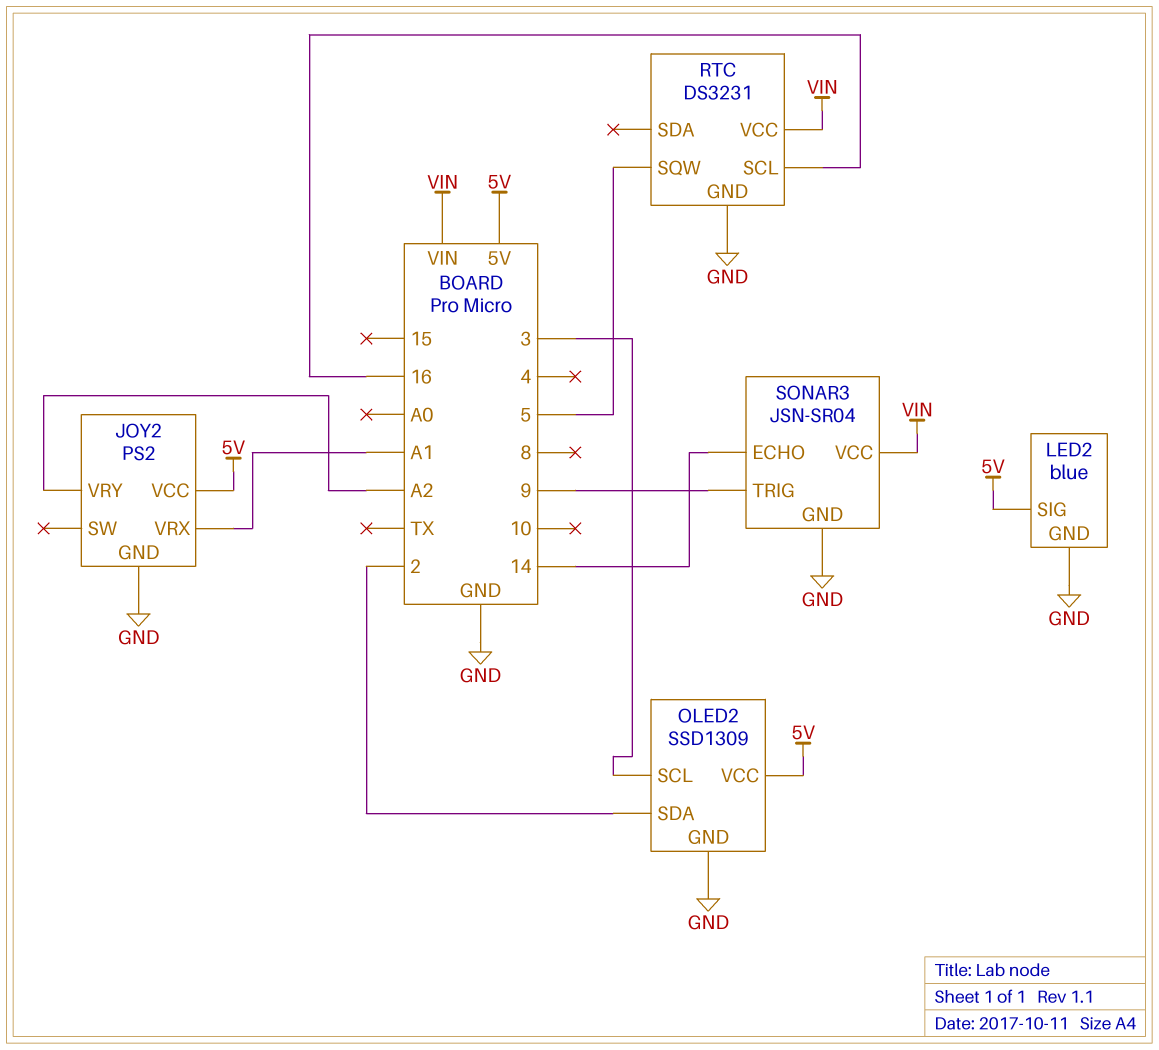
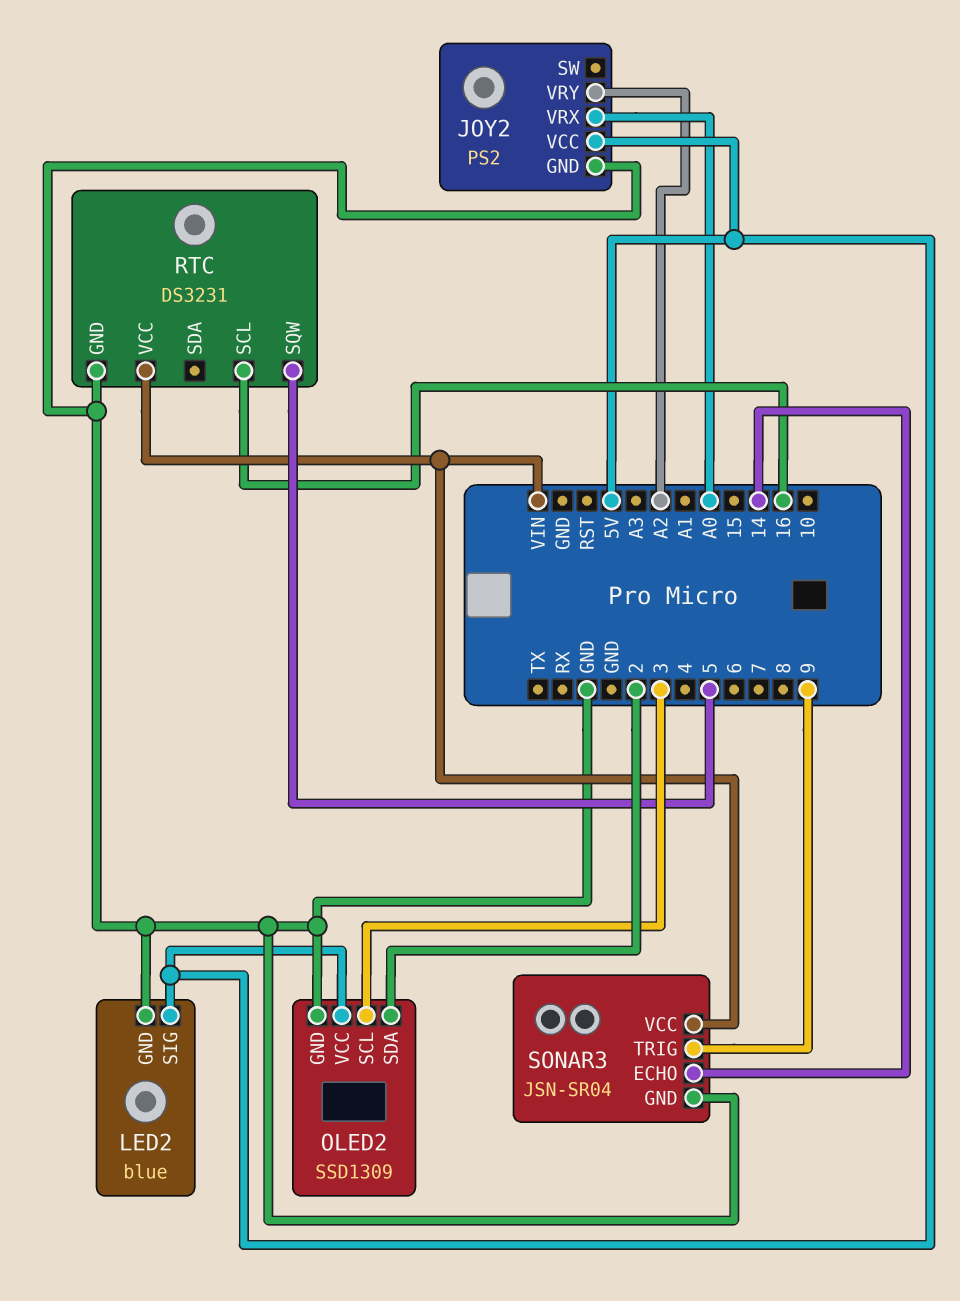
JOY2 pin VRX: A1 -> A0

